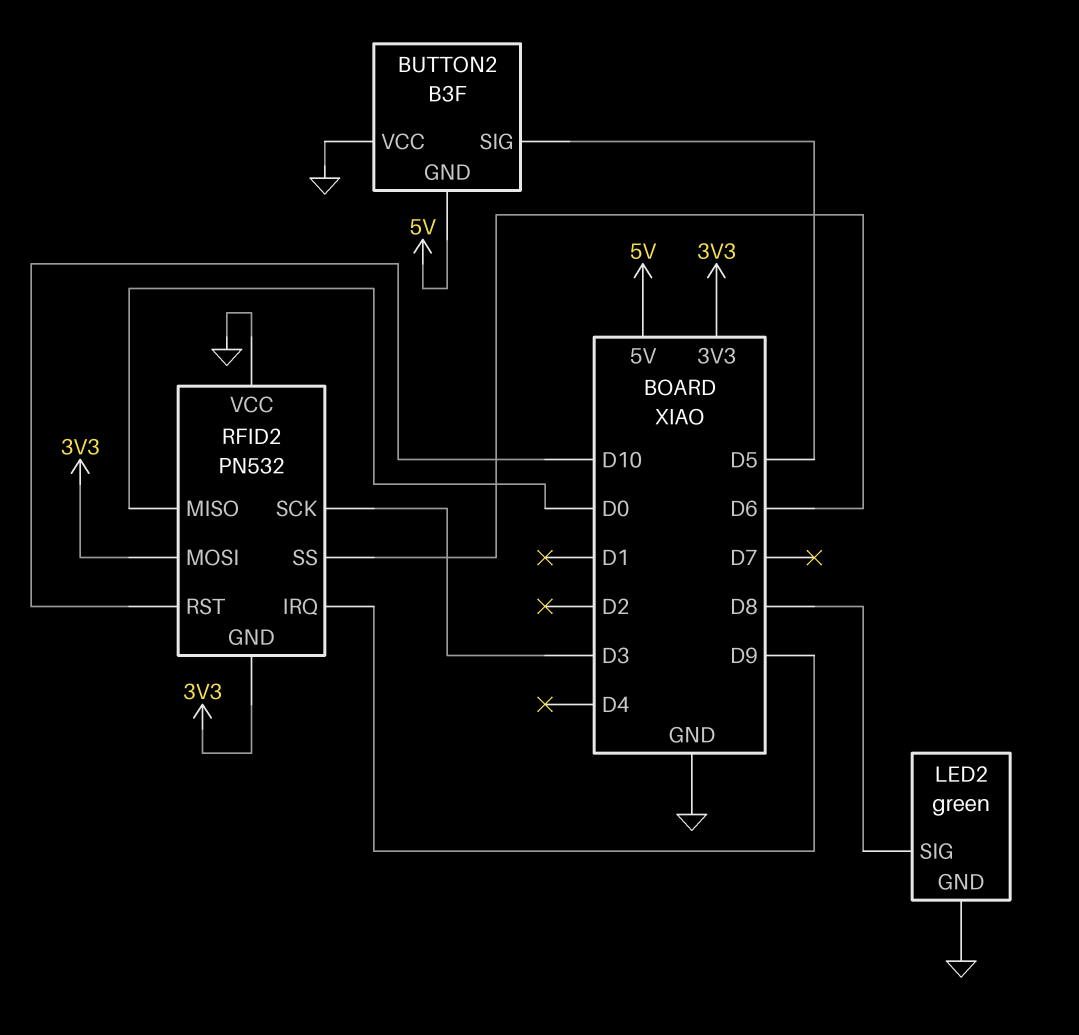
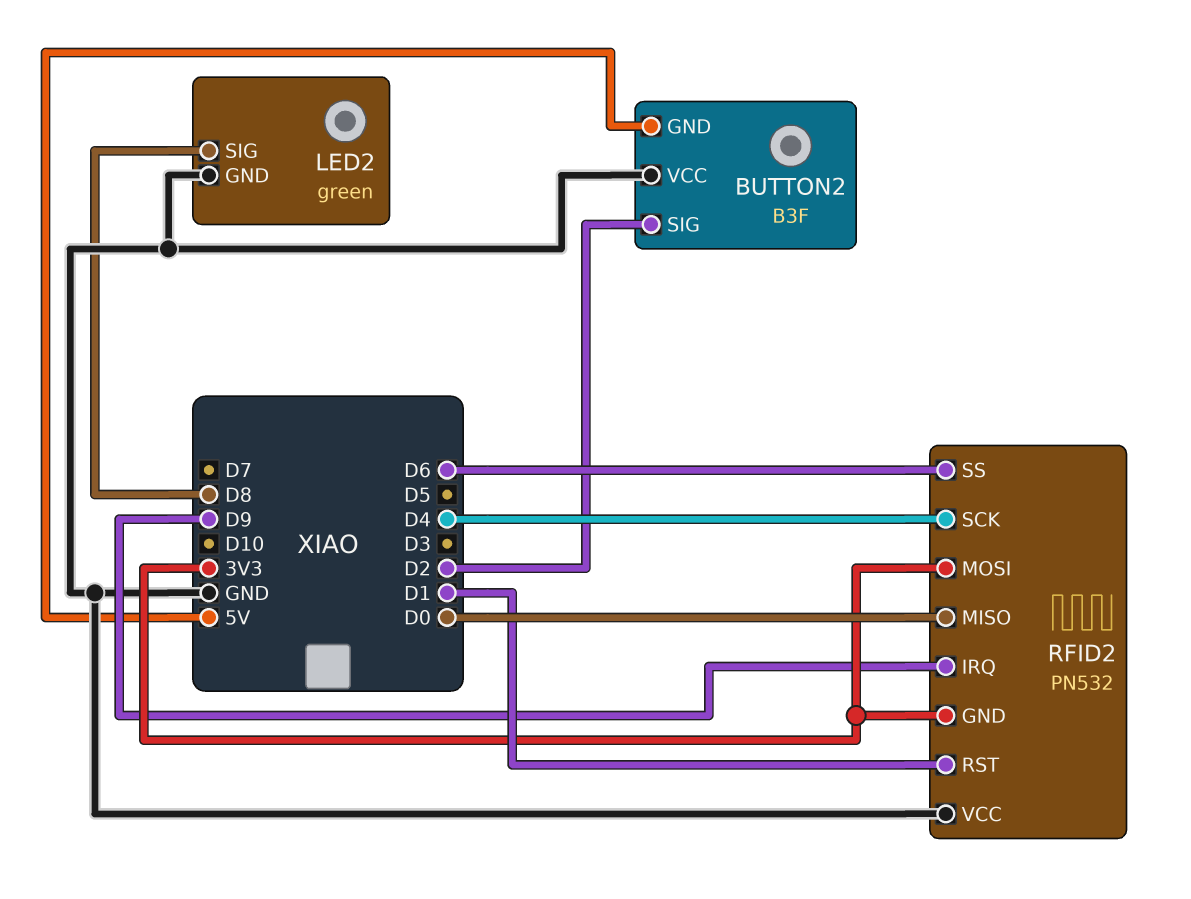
BUTTON2 pin SIG: D5 -> D2
RFID2 pin RST: D10 -> D1
RFID2 pin SCK: D3 -> D4

